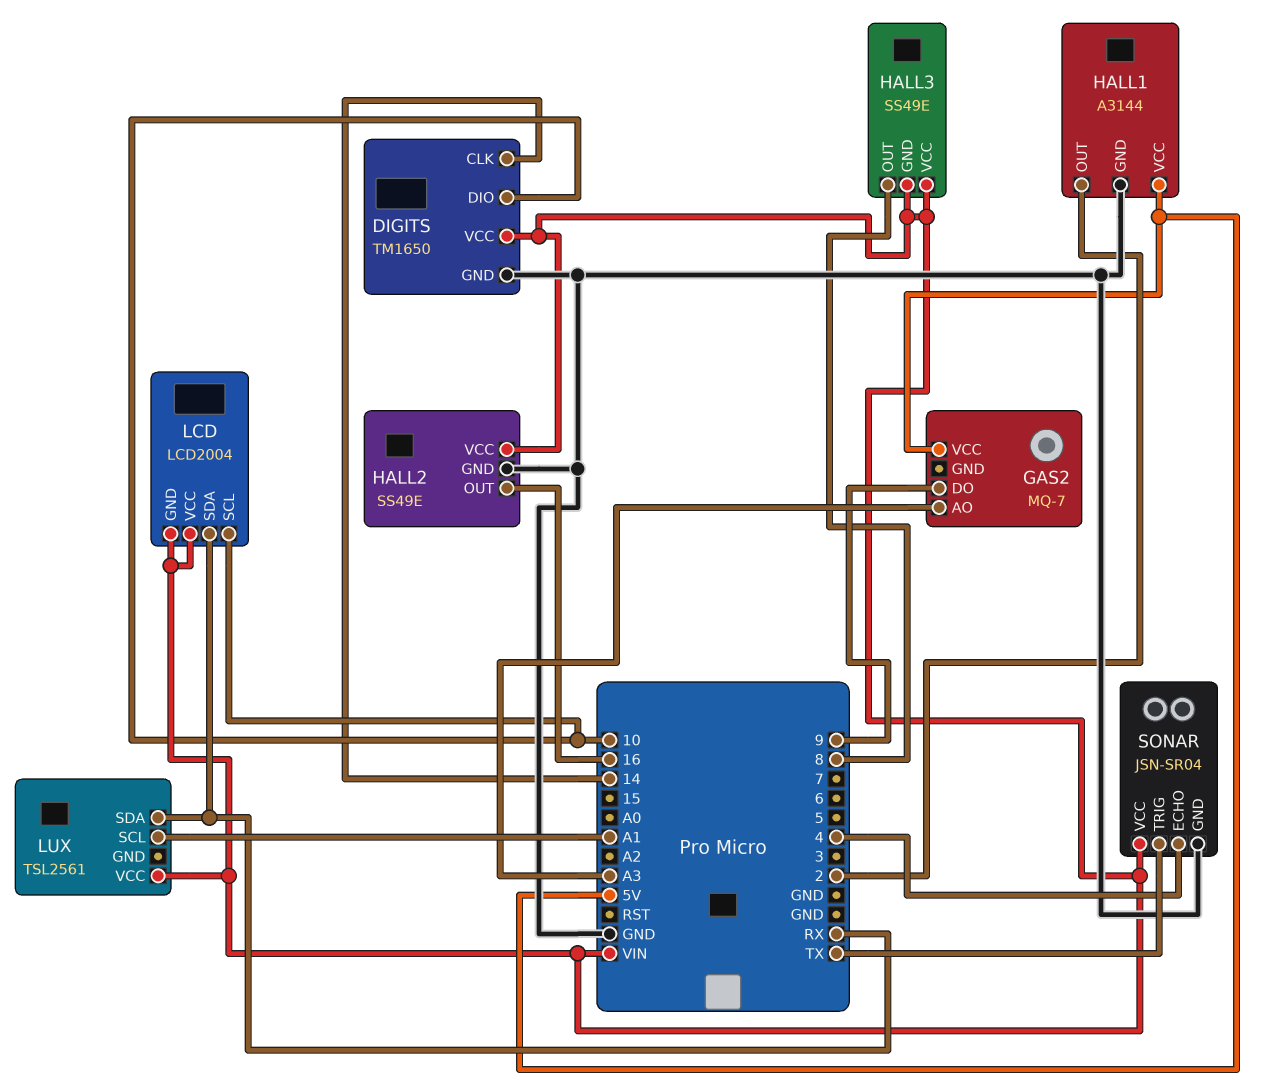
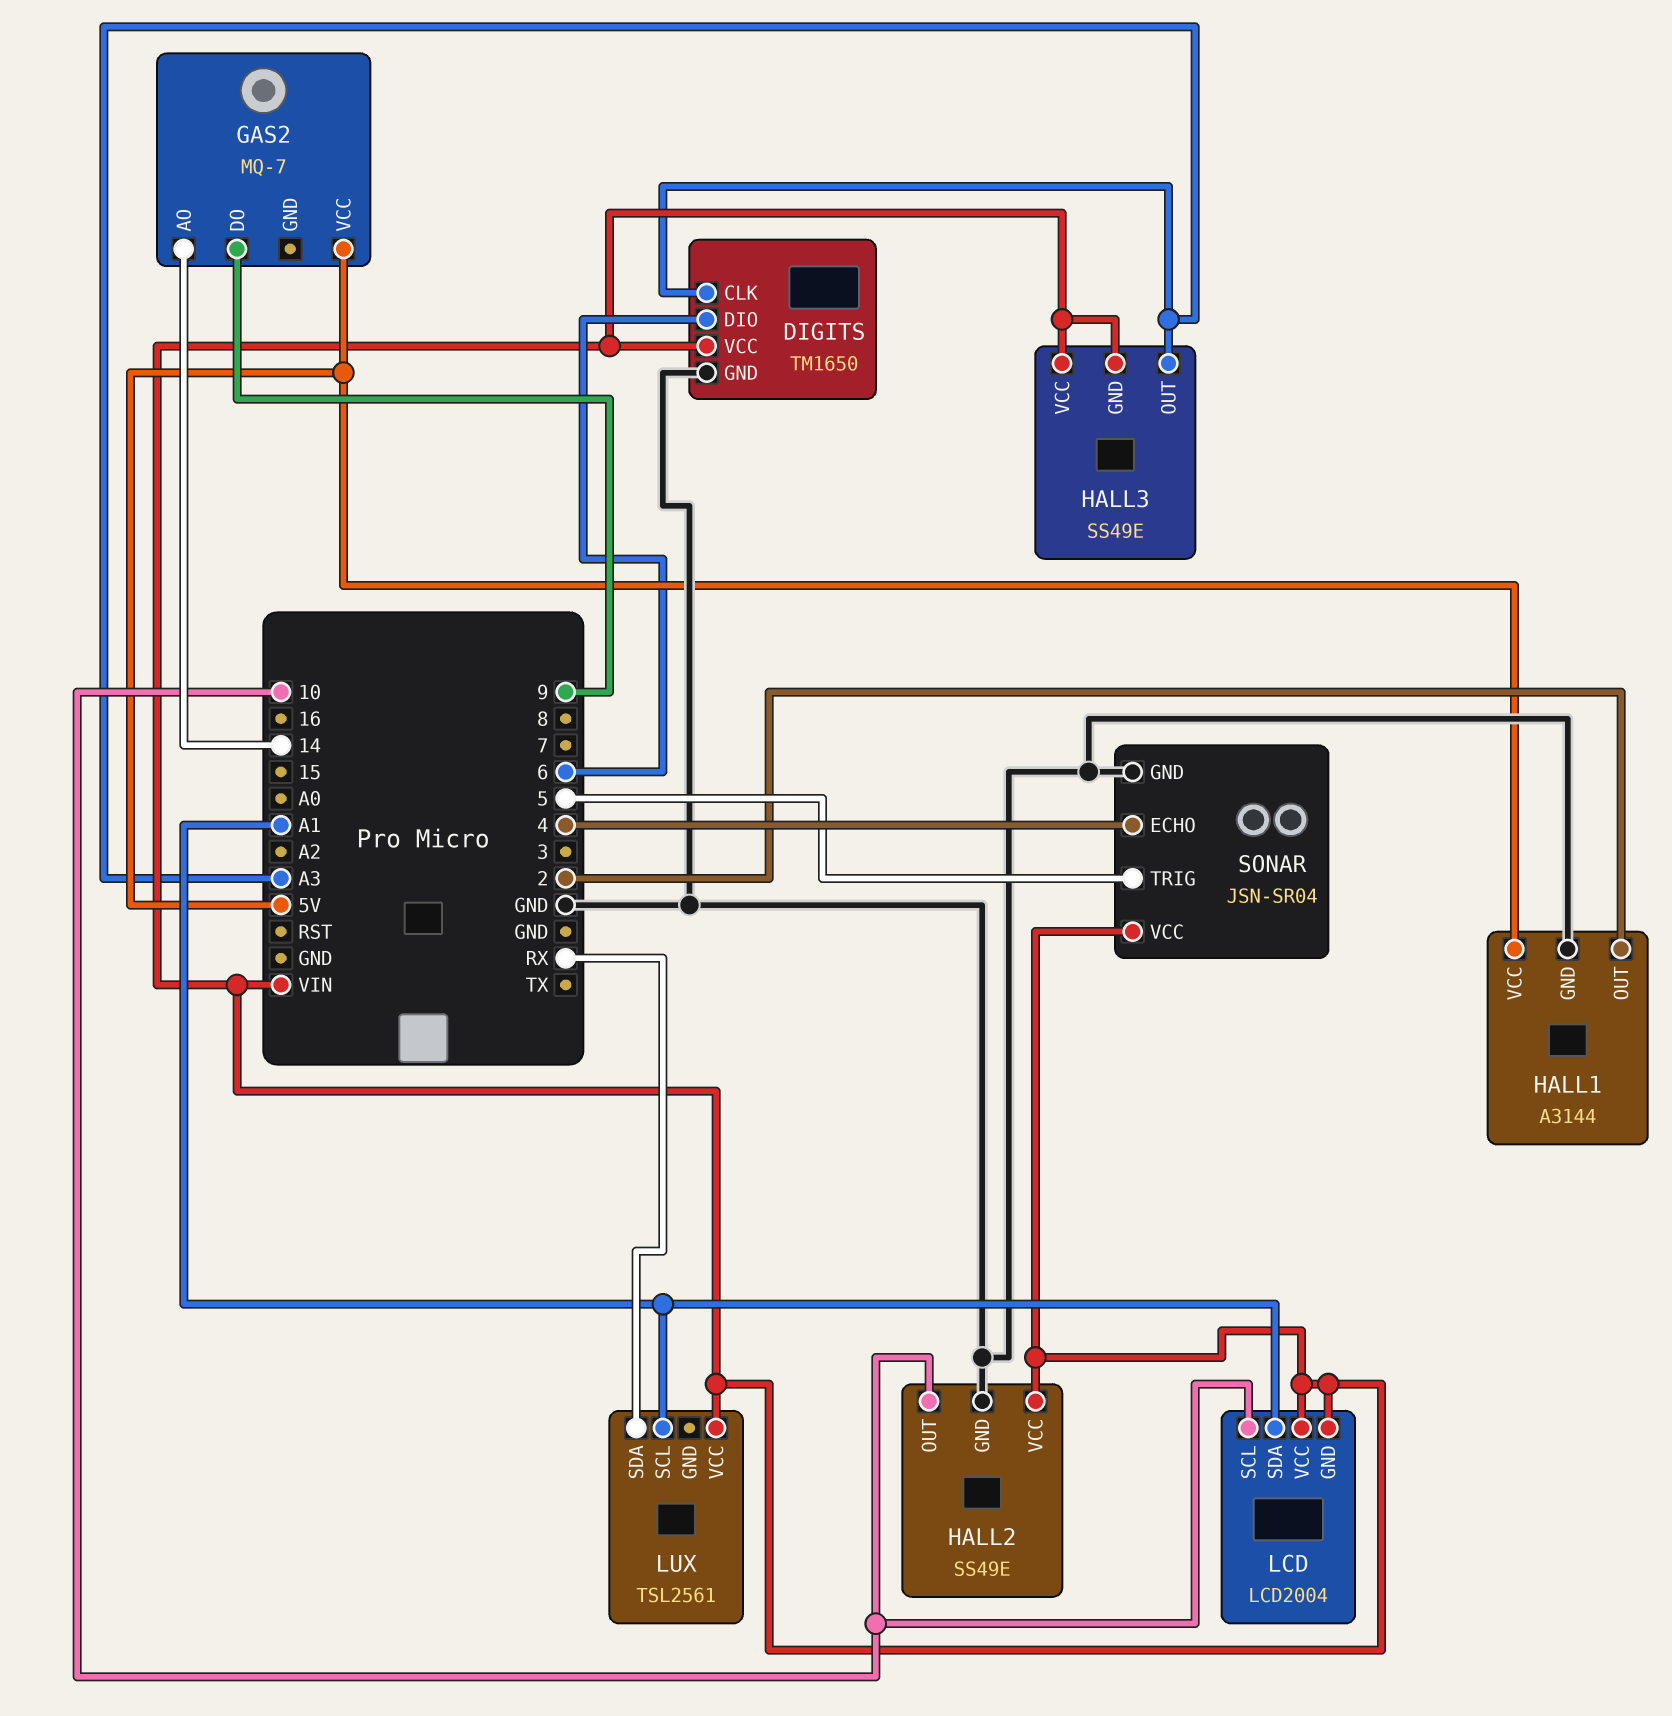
DIGITS pin CLK: 14 -> A3
DIGITS pin DIO: 10 -> 6
GAS2 pin AO: A3 -> 14
HALL2 pin OUT: 16 -> 10
HALL3 pin OUT: 8 -> A3
LCD pin SDA: RX -> A1
SONAR pin TRIG: TX -> 5

